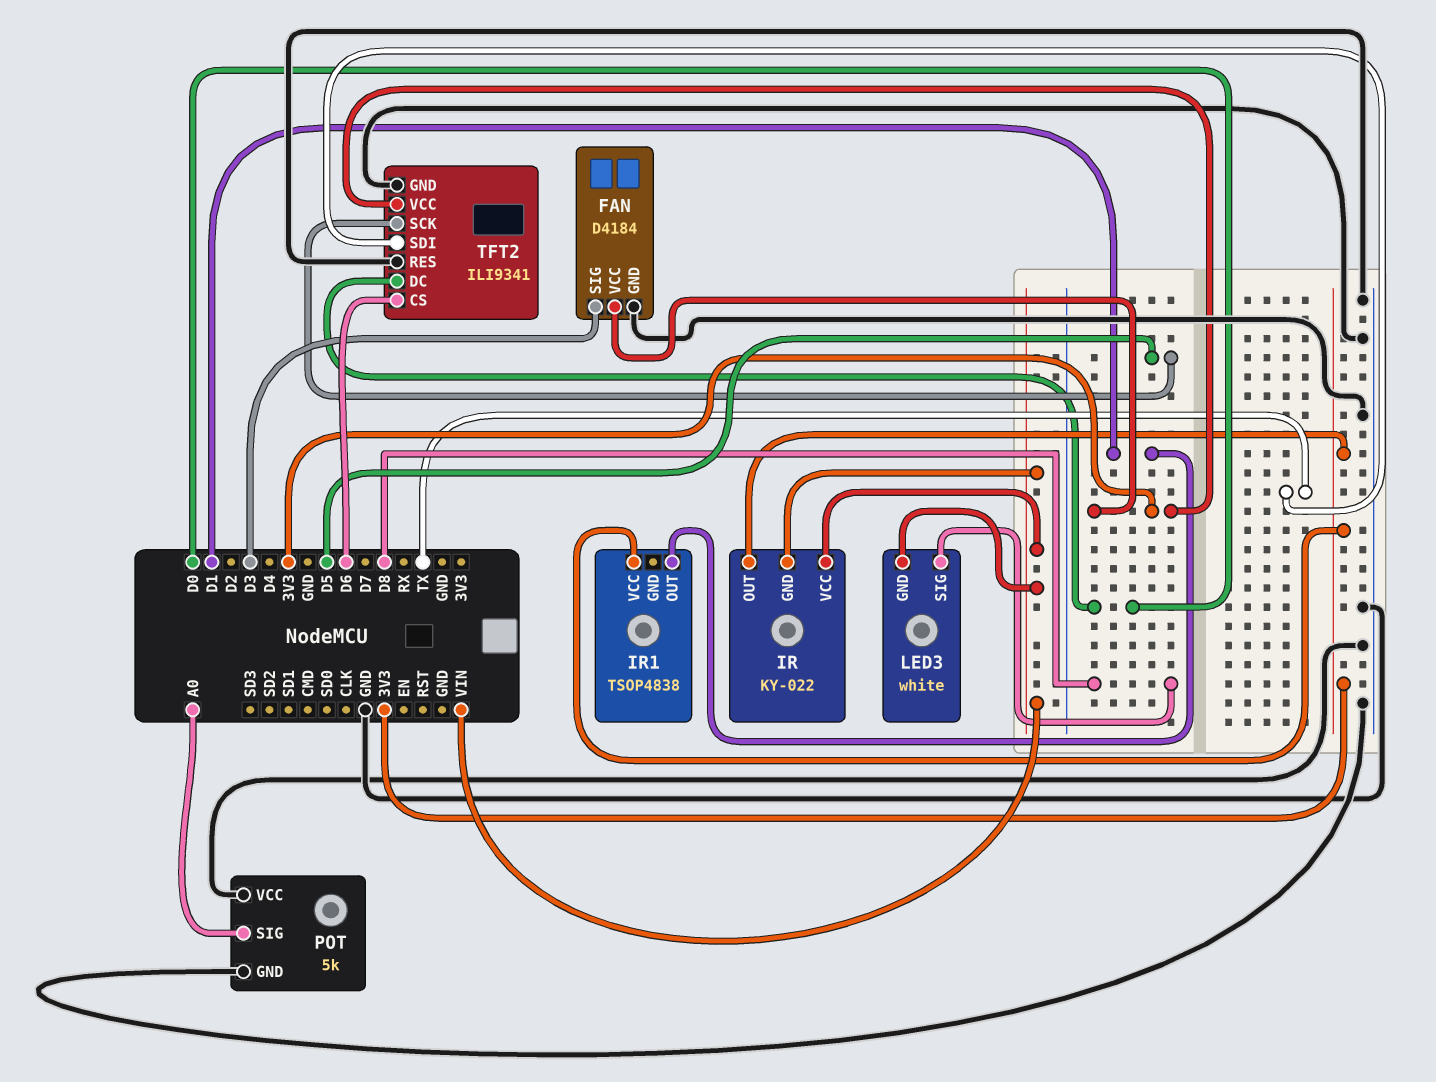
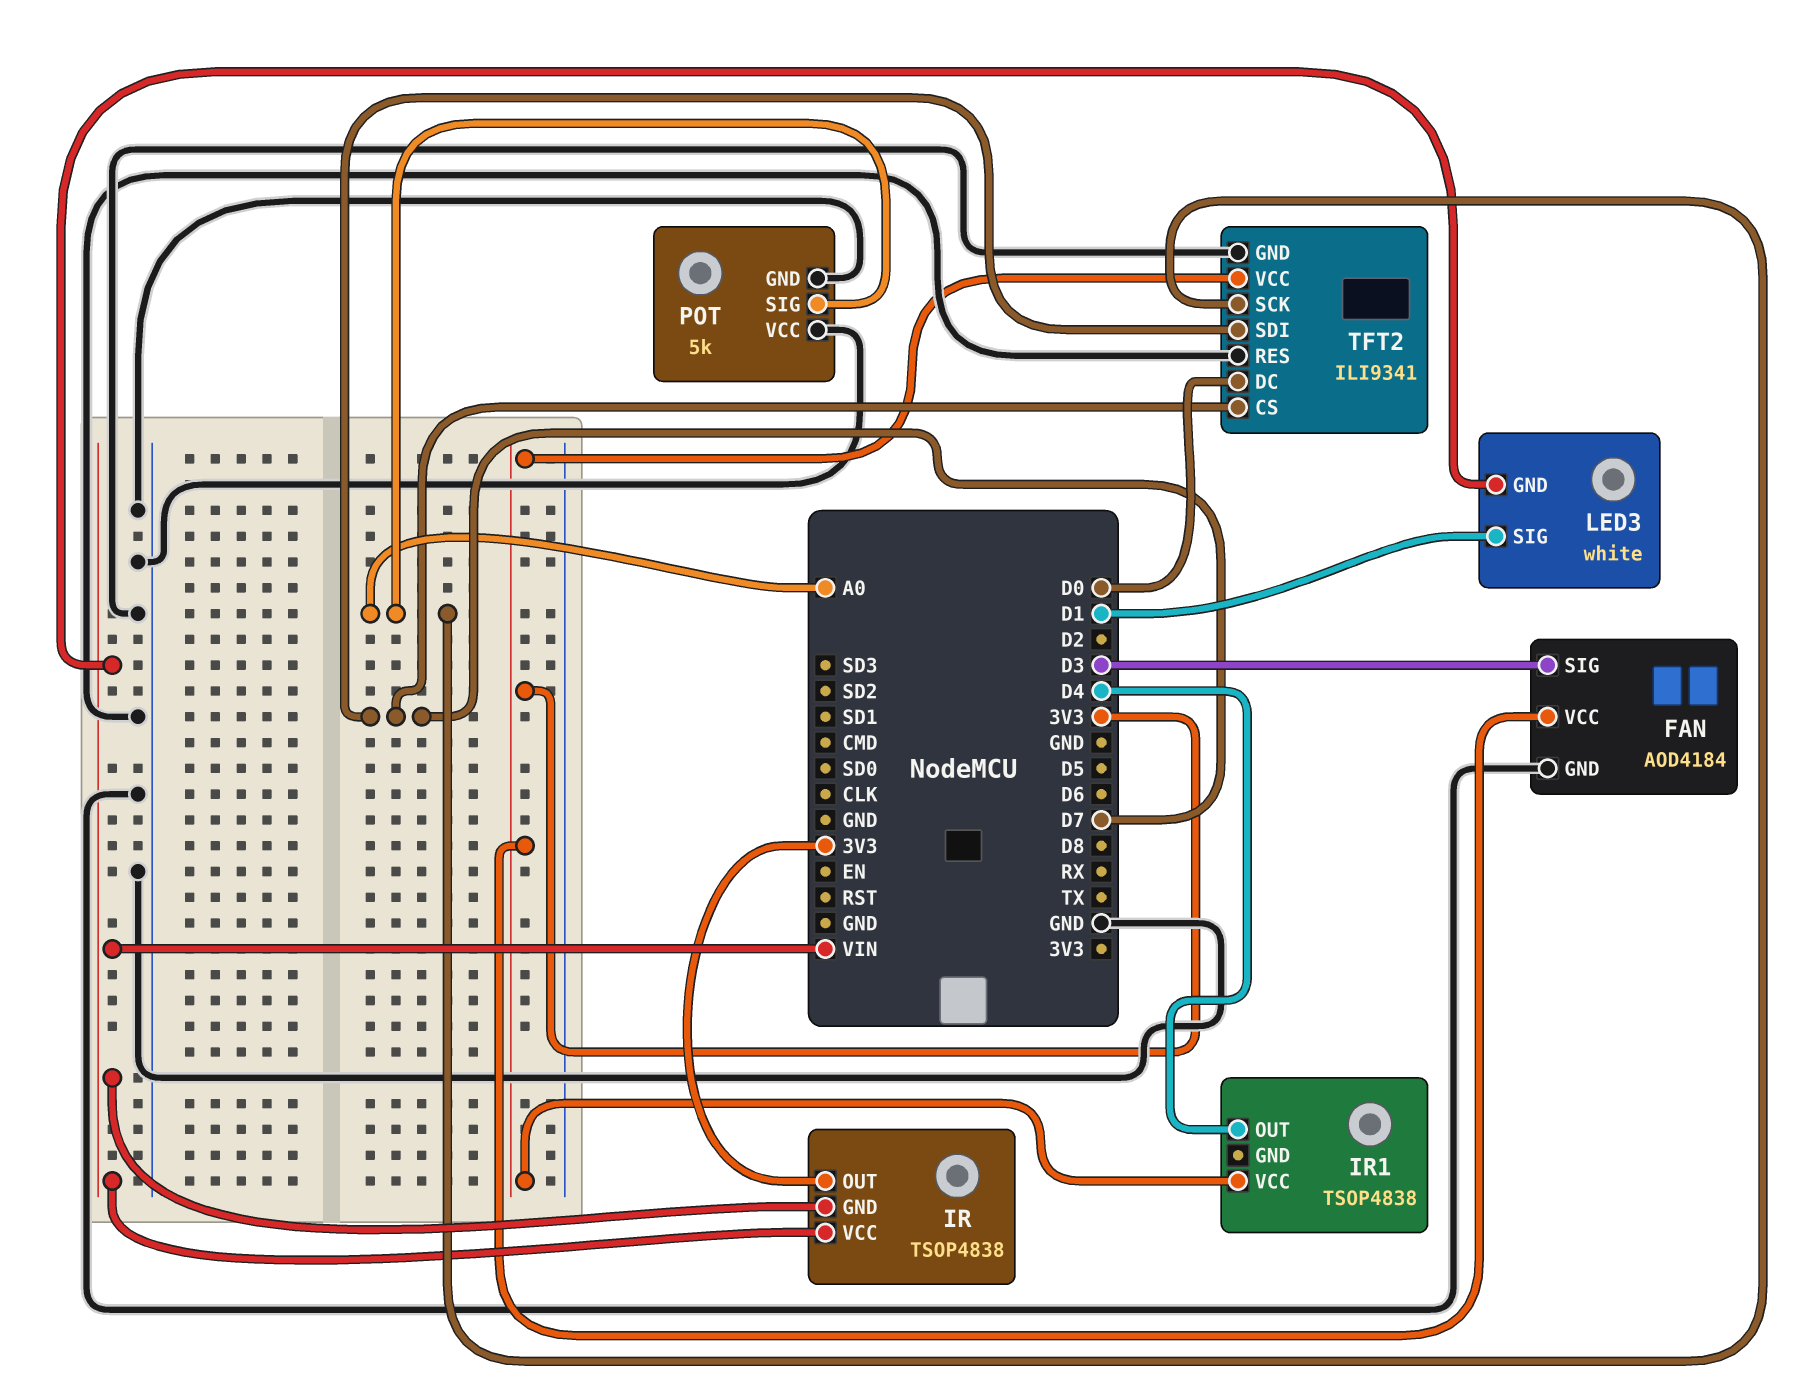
FAN: D4184 -> AOD4184
IR: KY-022 -> TSOP4838
IR1 pin OUT: D1 -> D4
LED3 pin SIG: D8 -> D1
TFT2 pin CS: D6 -> D7
TFT2 pin SCK: D5 -> A0
TFT2 pin SDI: TX -> D7

